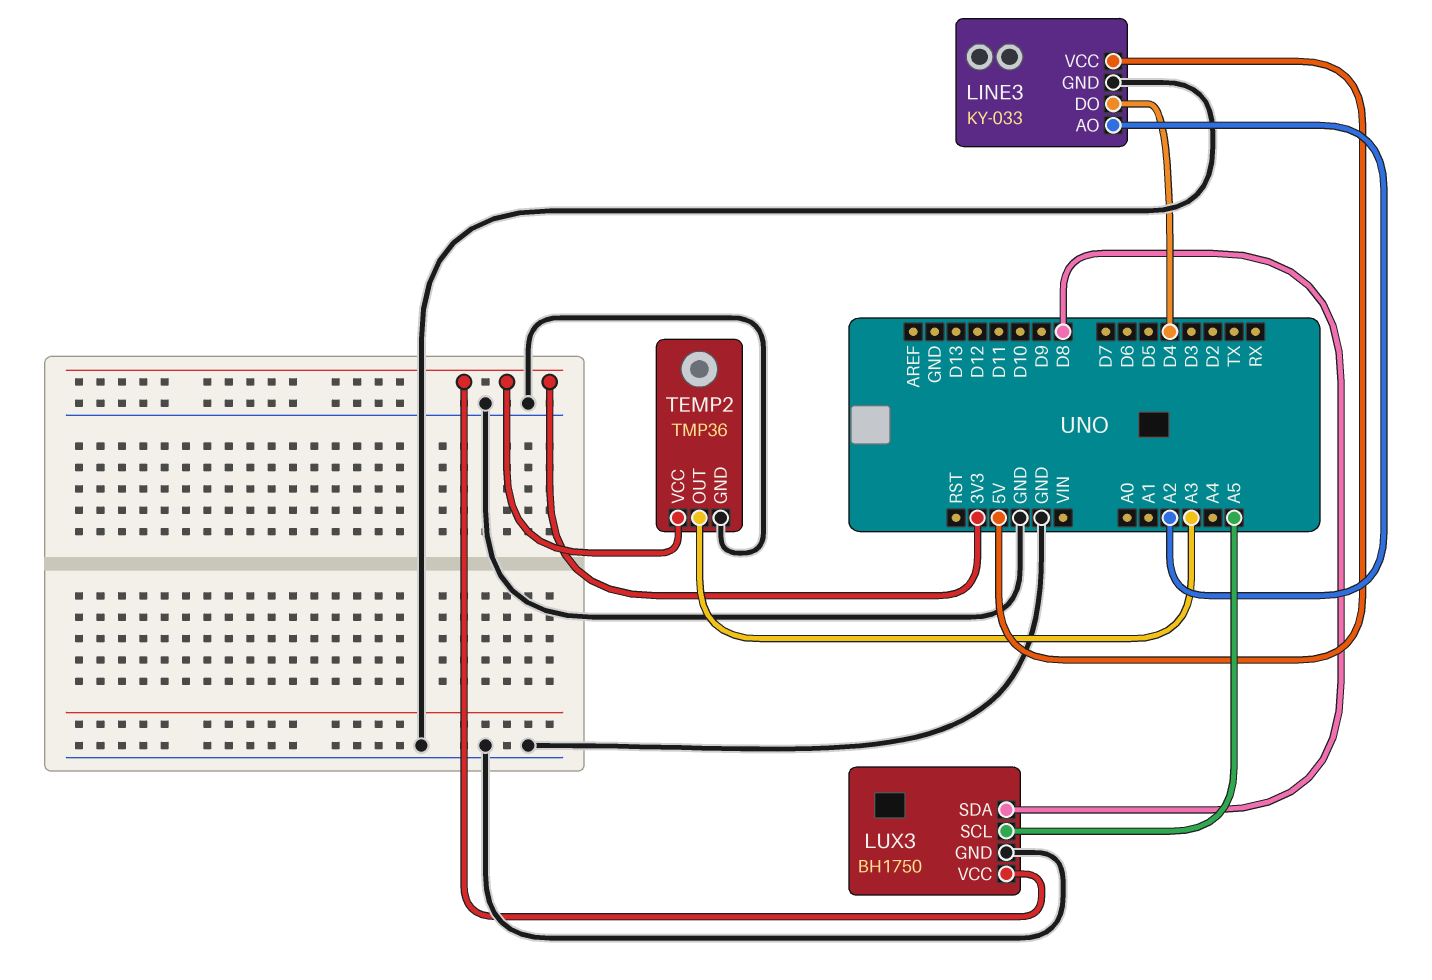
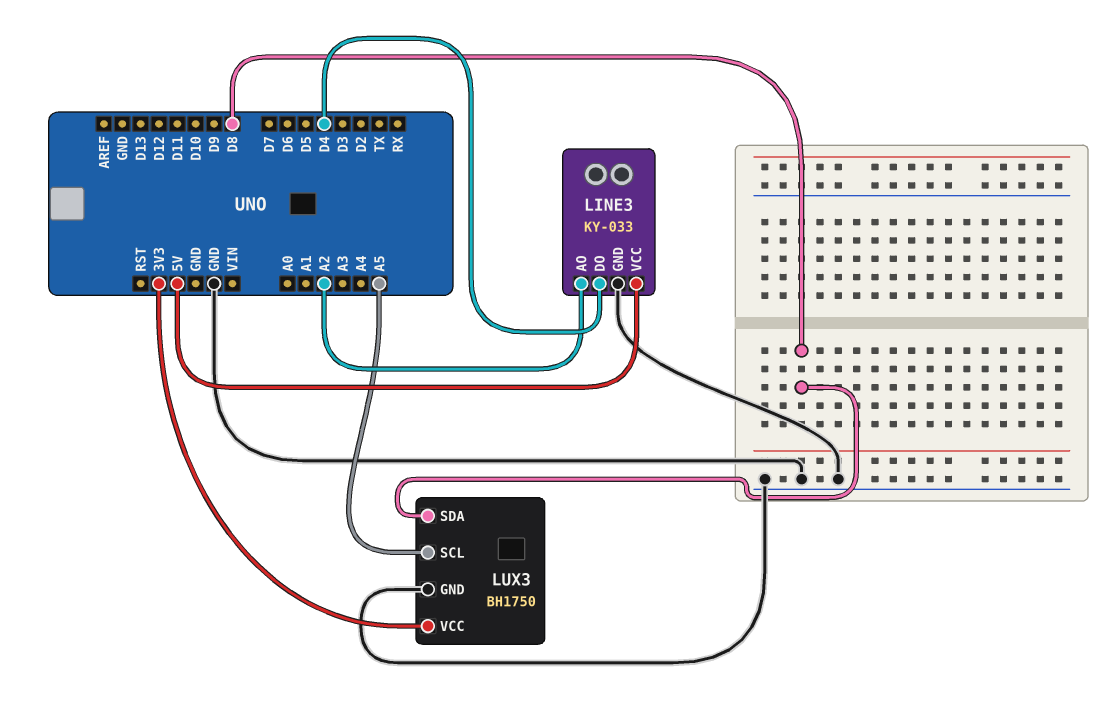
TEMP2: TMP36 -> none
TEMP2 pin GND: GND -> none
TEMP2 pin OUT: A3 -> none
TEMP2 pin VCC: 3V3 -> none

